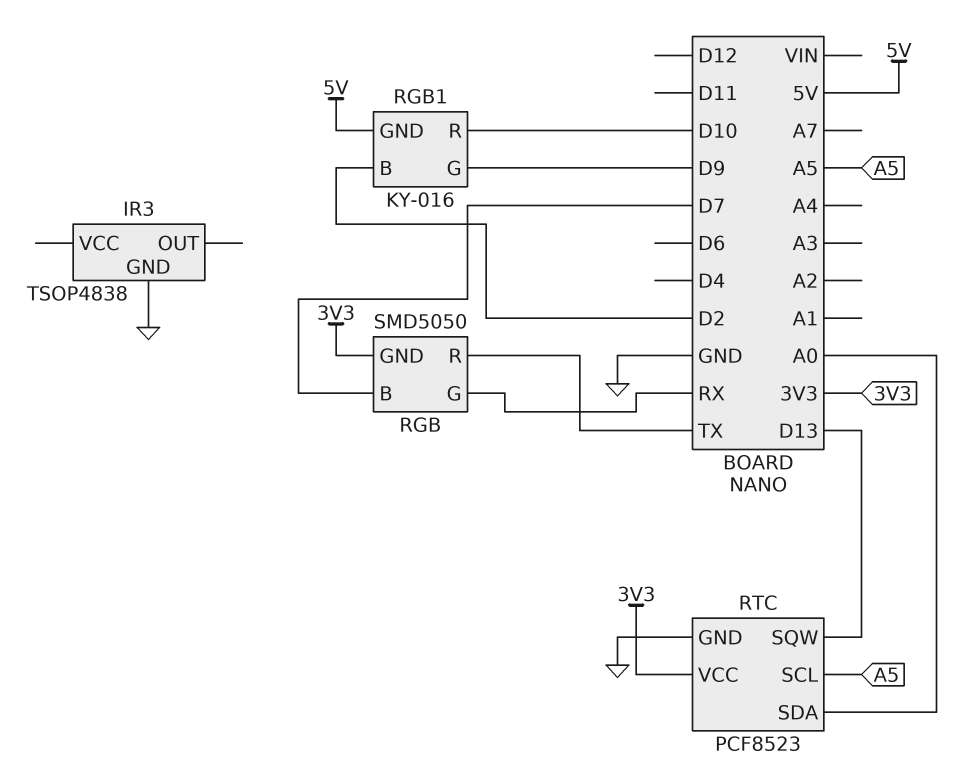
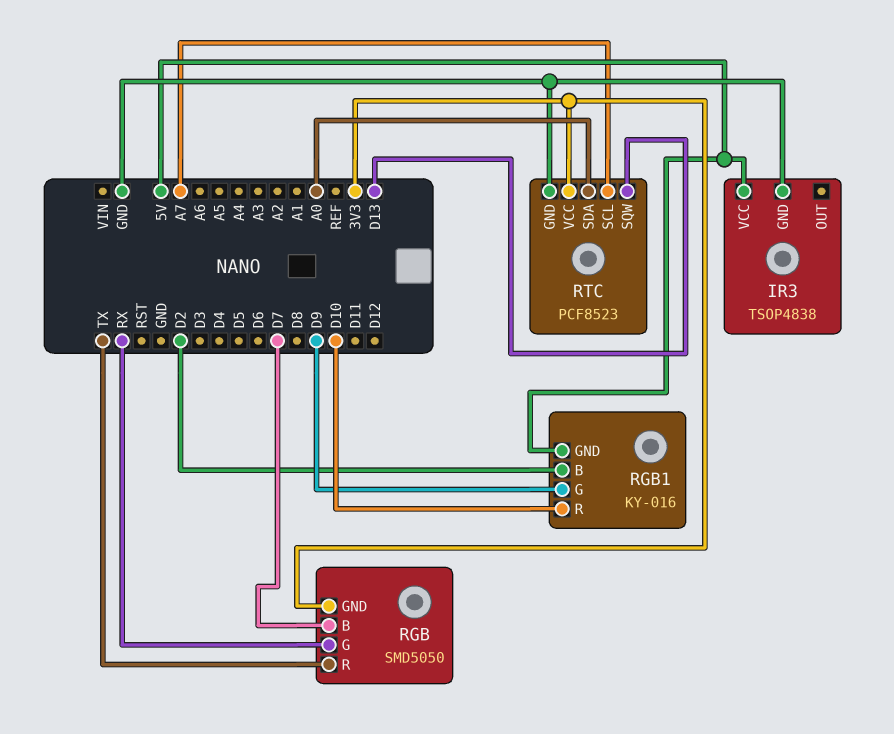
IR3 pin VCC: none -> 5V
RTC pin SCL: A5 -> A7

